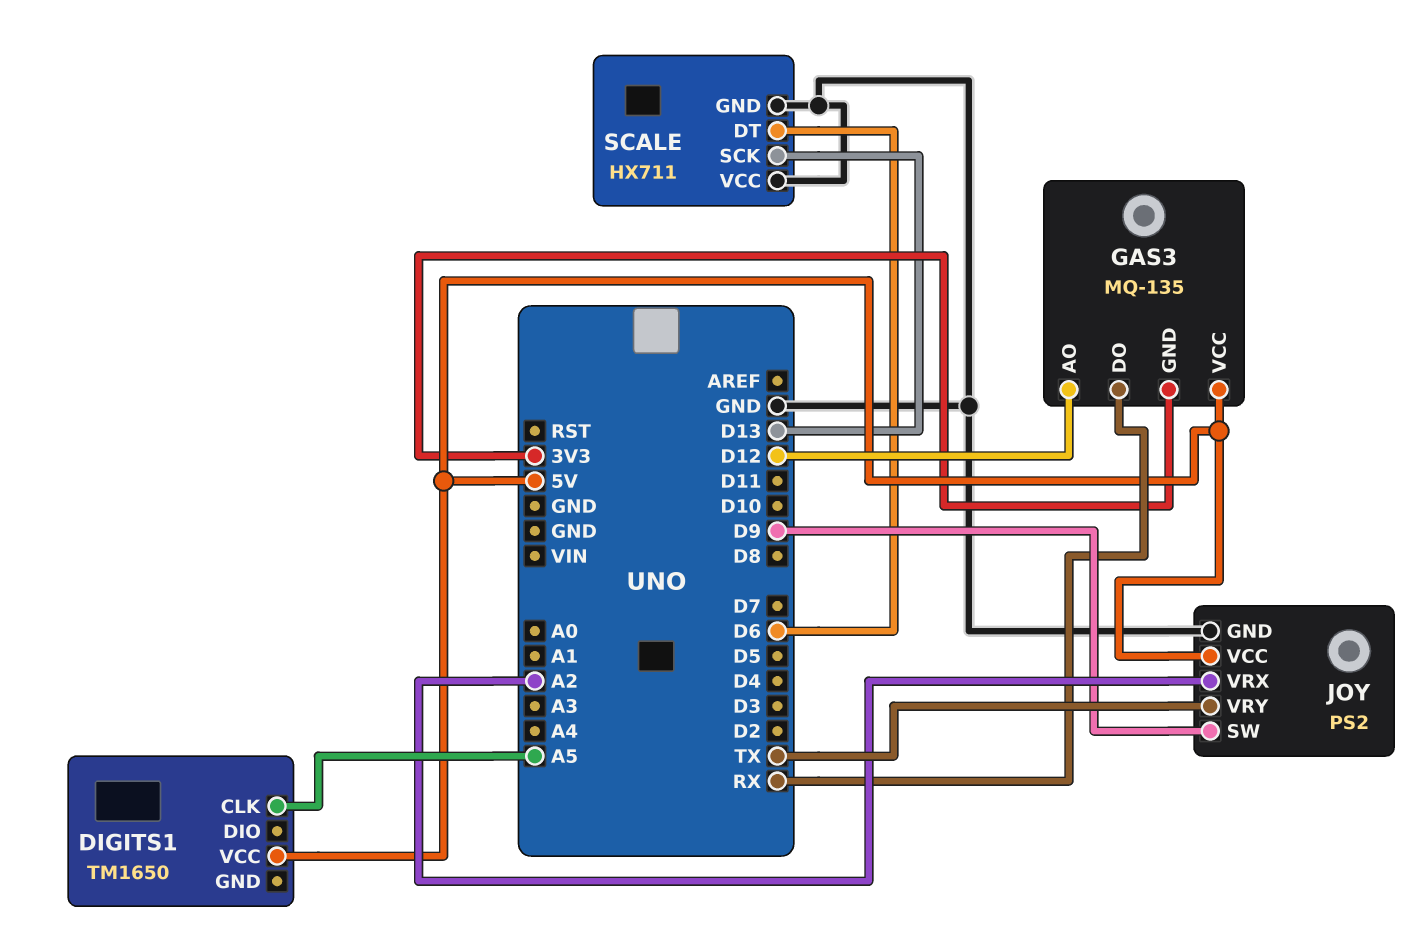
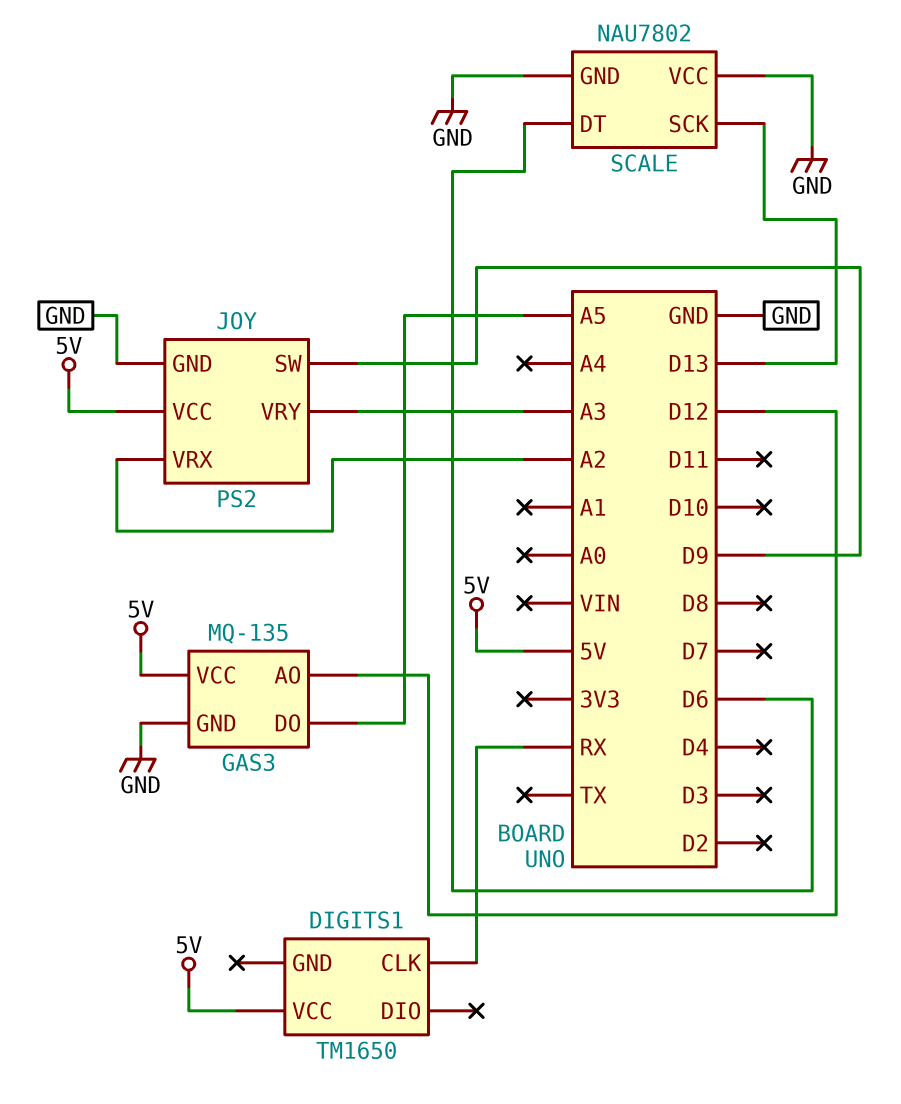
DIGITS1 pin CLK: A5 -> RX
GAS3 pin DO: RX -> A5
GAS3 pin GND: 3V3 -> GND
JOY pin VRY: TX -> A3
SCALE: HX711 -> NAU7802

